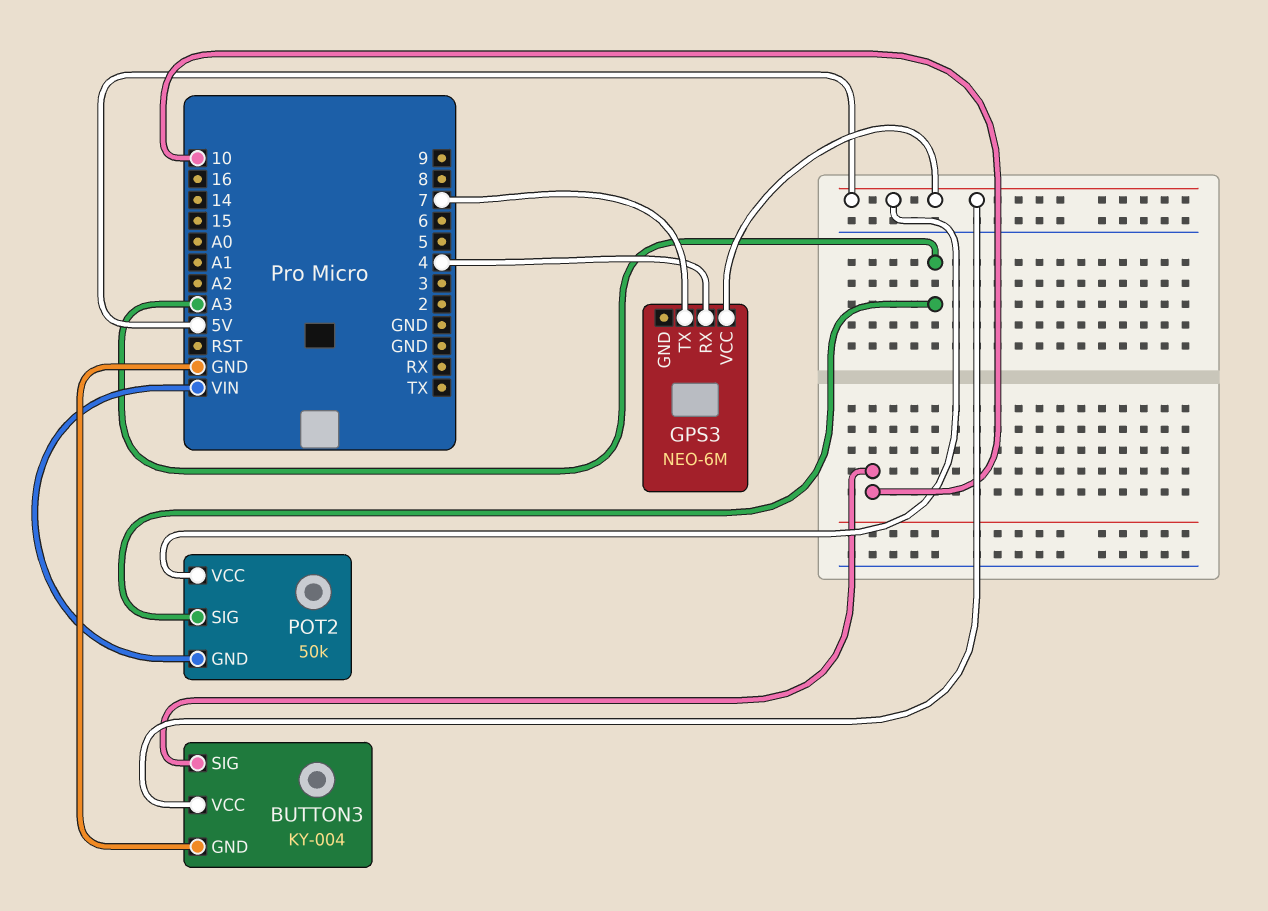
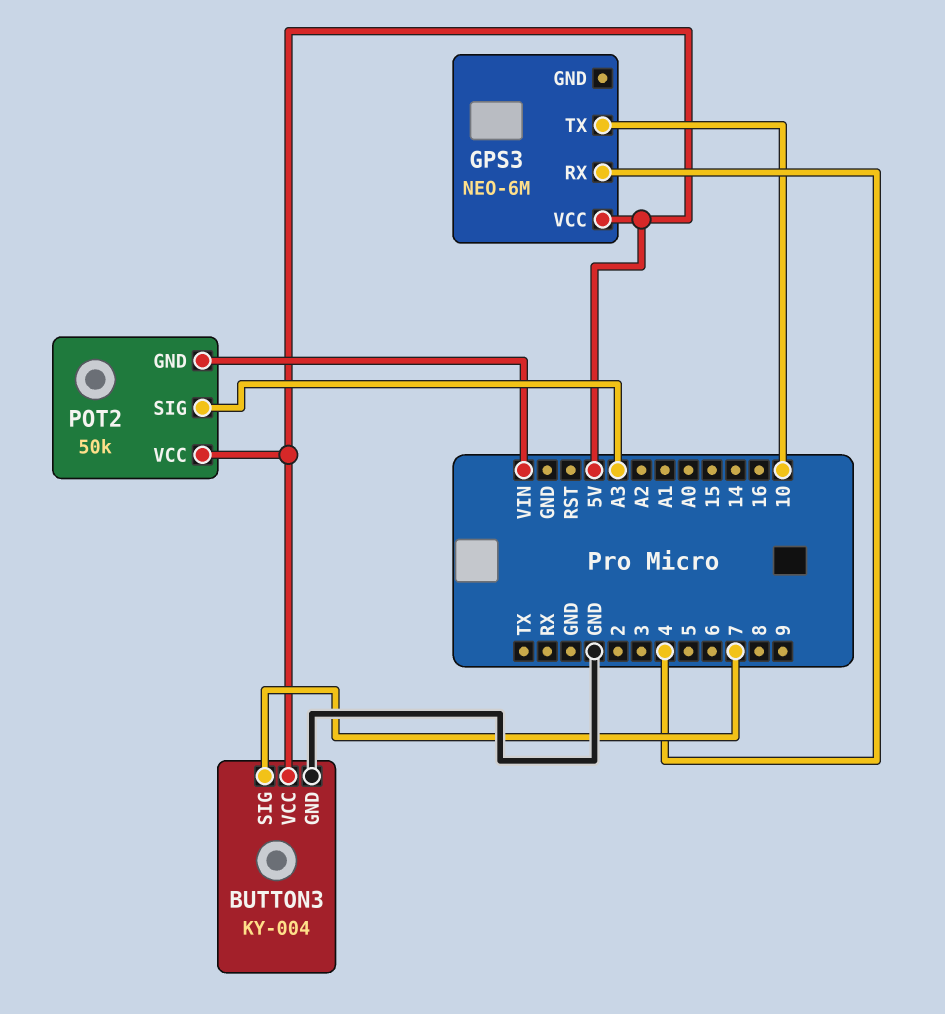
BUTTON3 pin SIG: 10 -> 7
GPS3 pin TX: 7 -> 10

